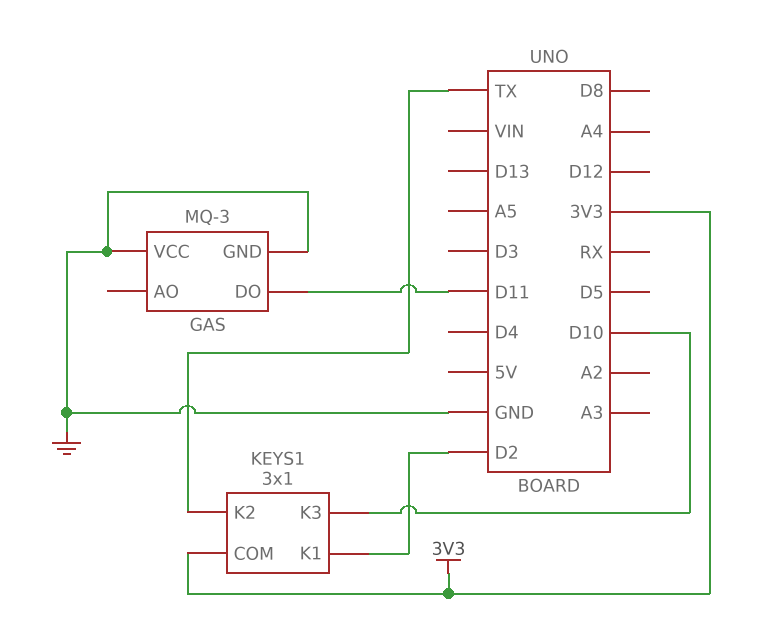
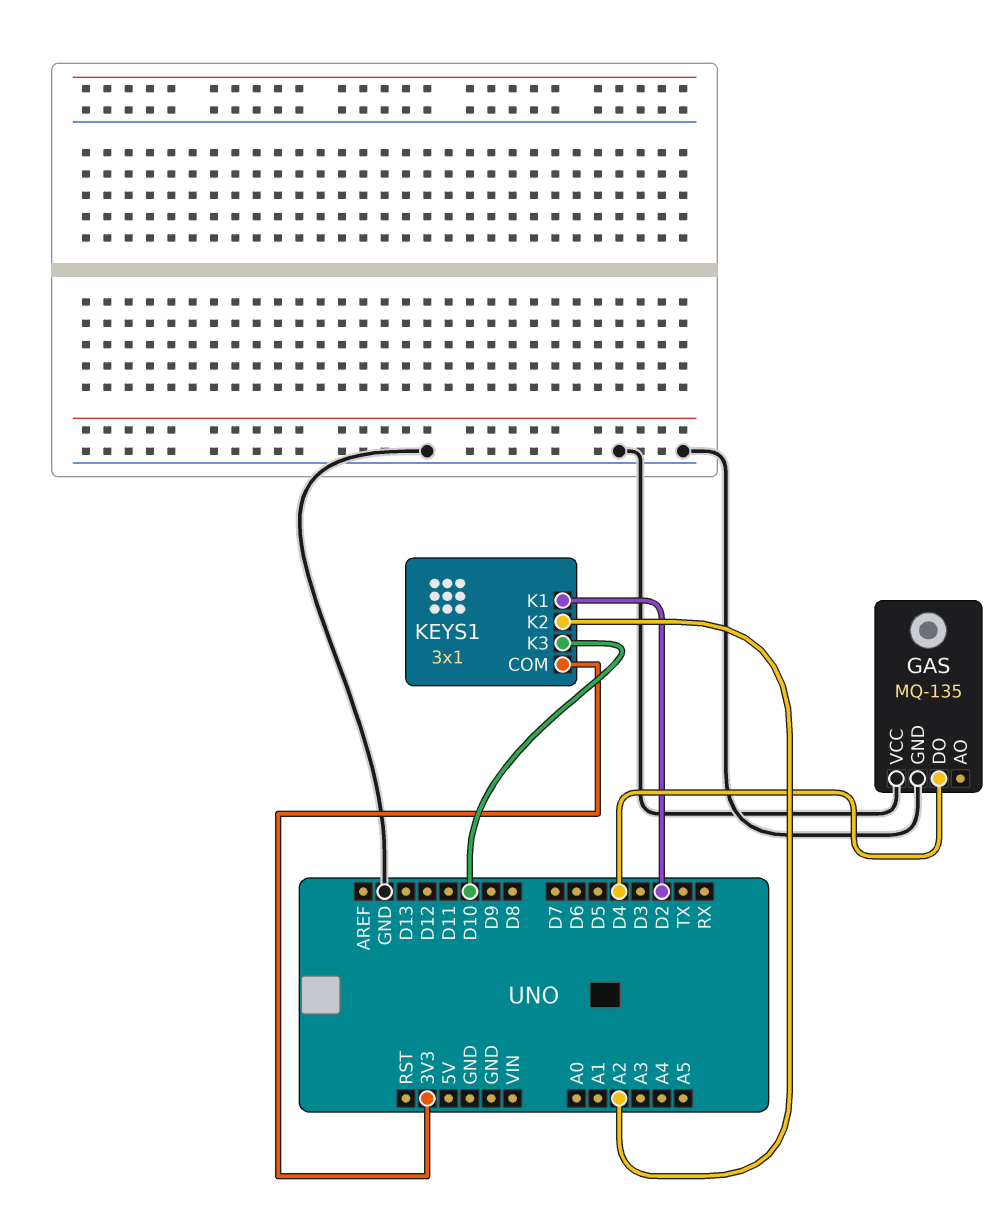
GAS: MQ-3 -> MQ-135
GAS pin DO: D11 -> D4
KEYS1 pin K2: TX -> A2

